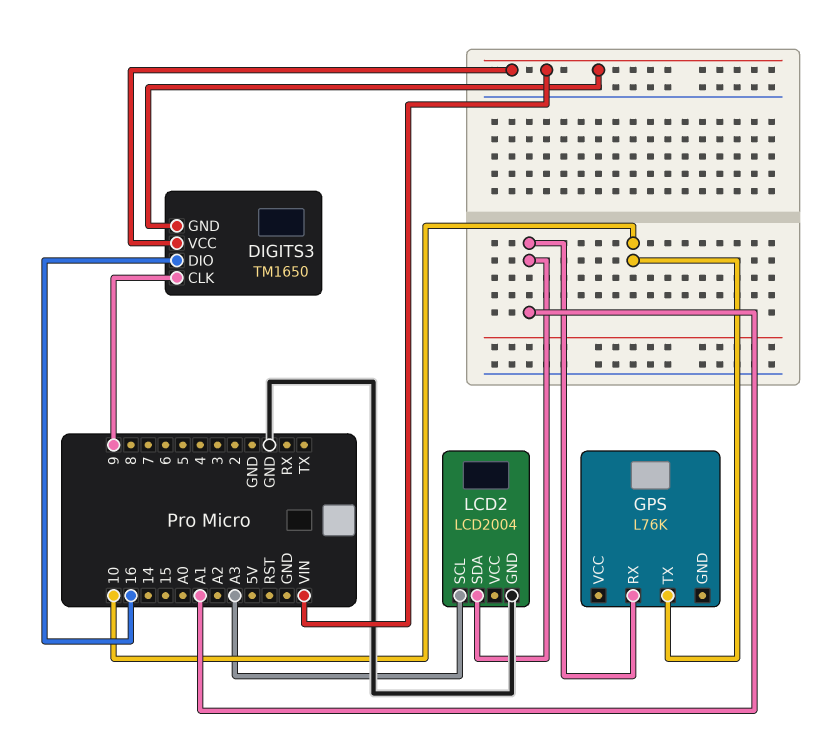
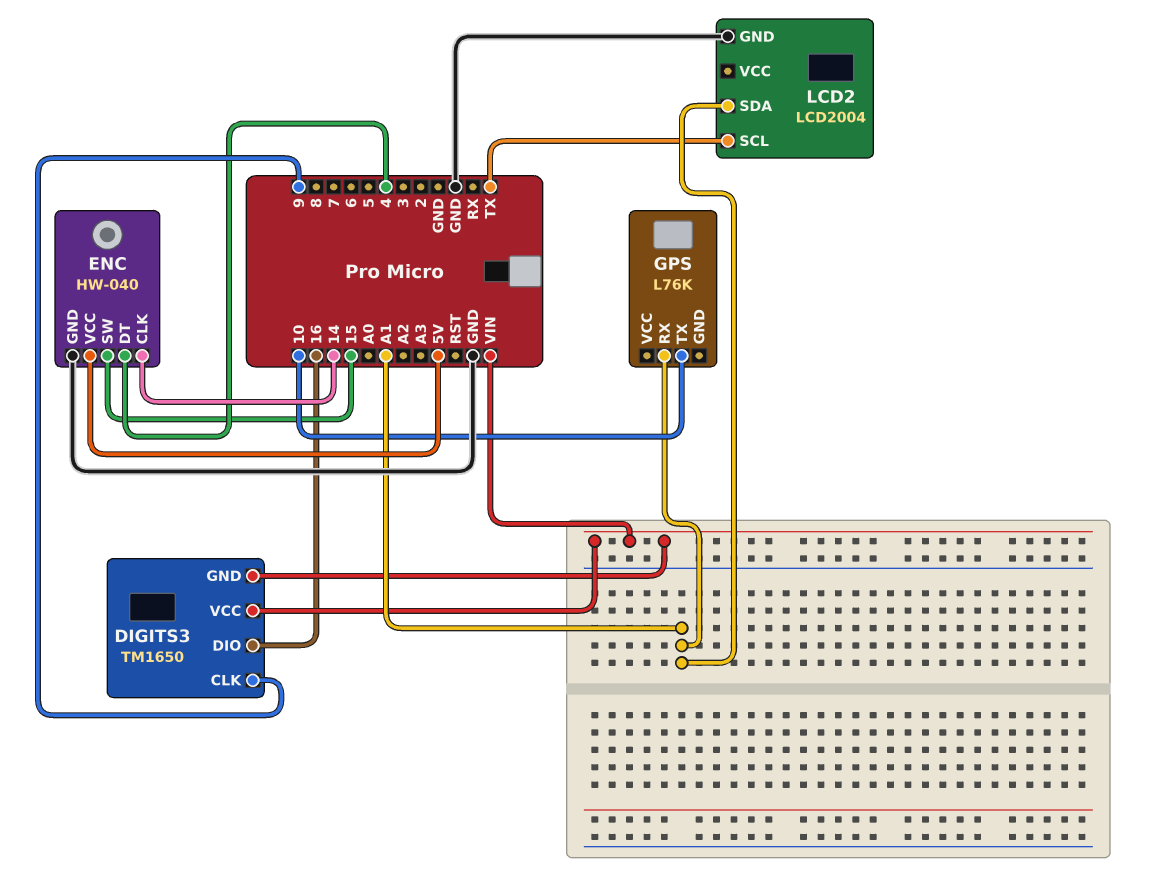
ENC: none -> HW-040
ENC pin CLK: none -> 14
ENC pin DT: none -> 4
ENC pin GND: none -> GND
ENC pin SW: none -> 15
ENC pin VCC: none -> 5V
LCD2 pin SCL: A3 -> TX

